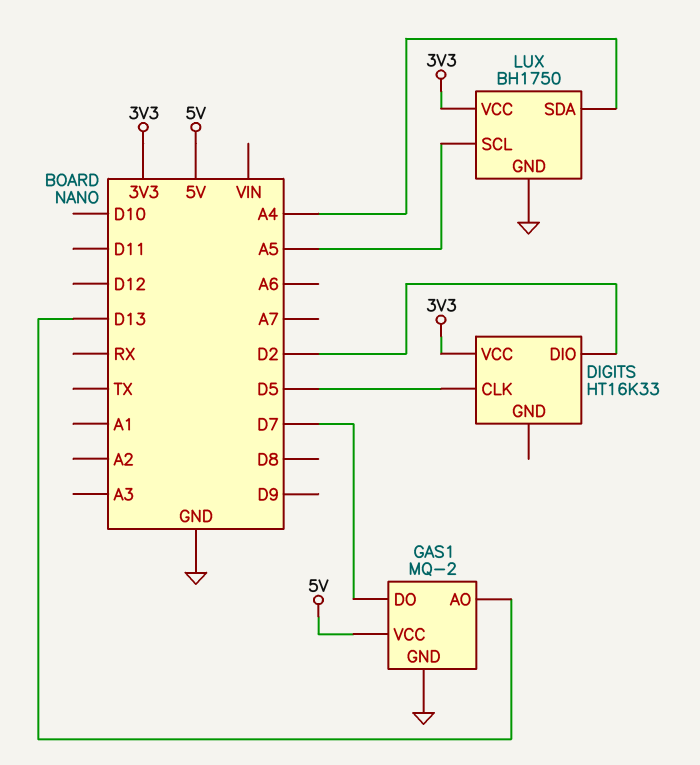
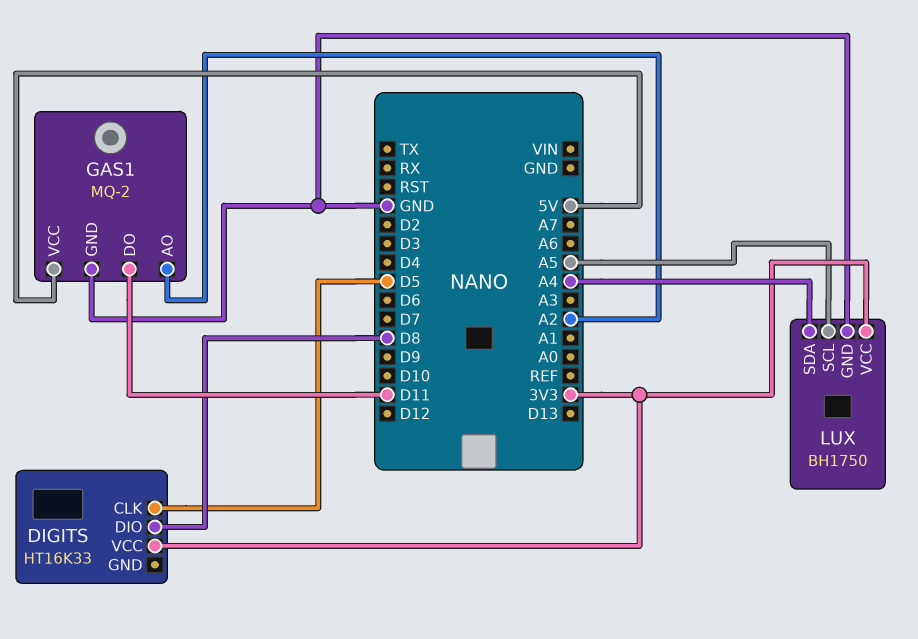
DIGITS pin DIO: D2 -> D8
GAS1 pin AO: D13 -> A2
GAS1 pin DO: D7 -> D11

